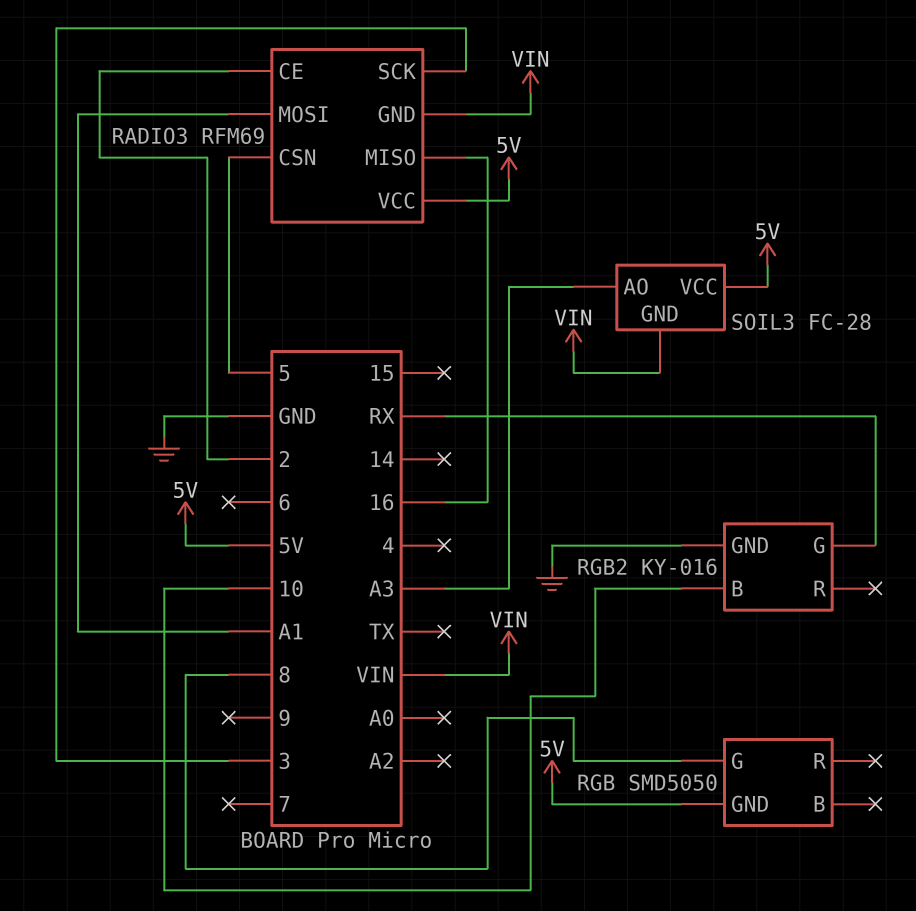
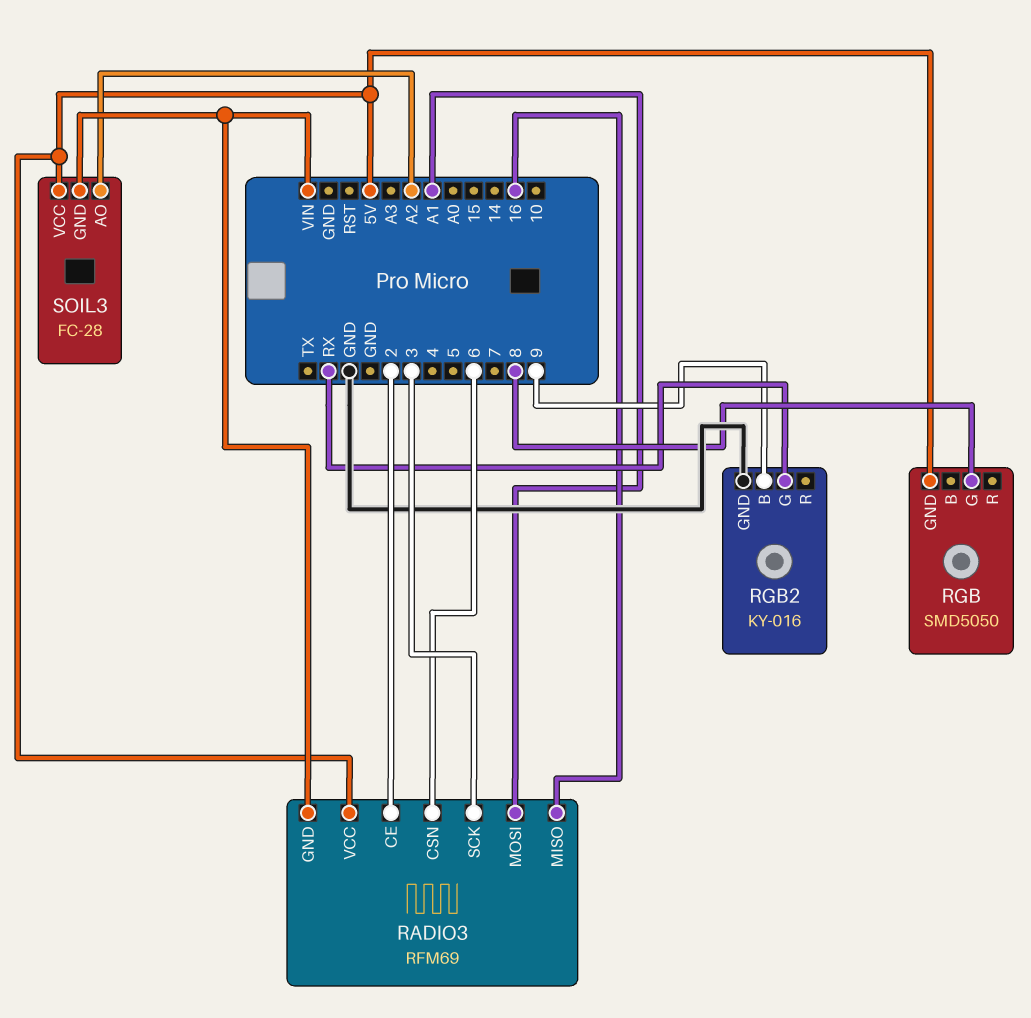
RADIO3 pin CSN: 5 -> 6
RGB2 pin B: 10 -> 9
SOIL3 pin AO: A3 -> A2

